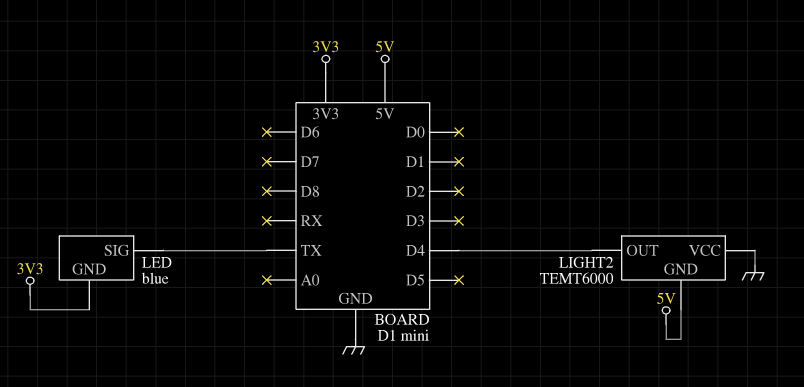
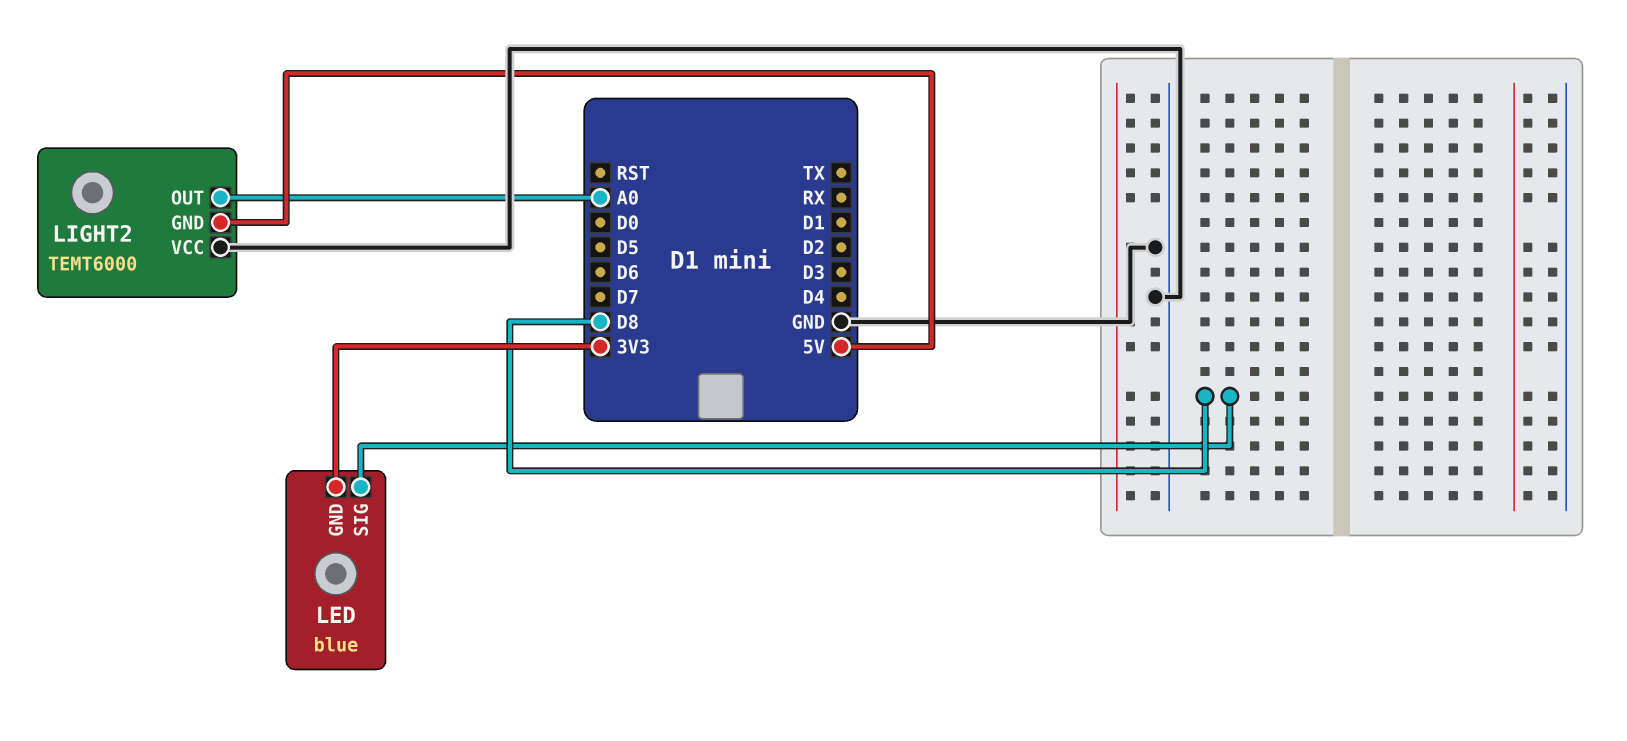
LED pin SIG: TX -> D8
LIGHT2 pin OUT: D4 -> A0

